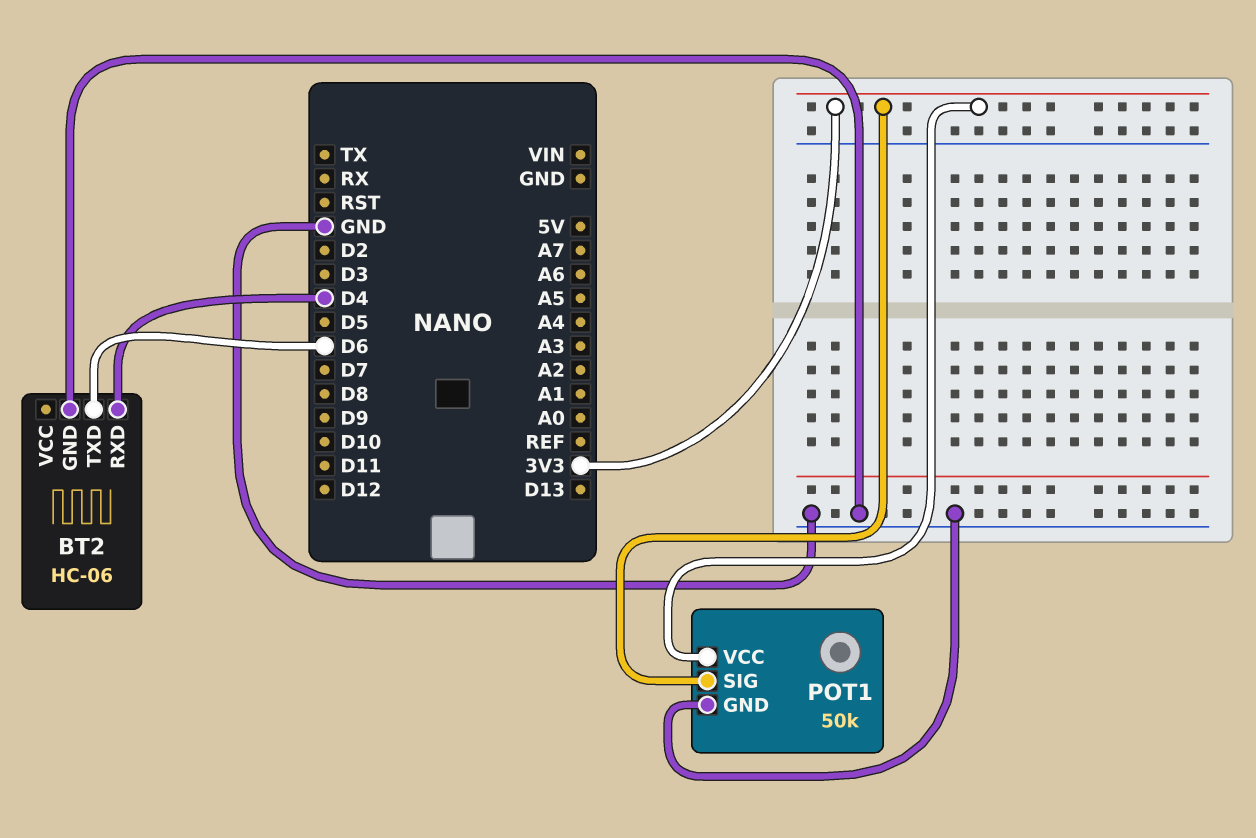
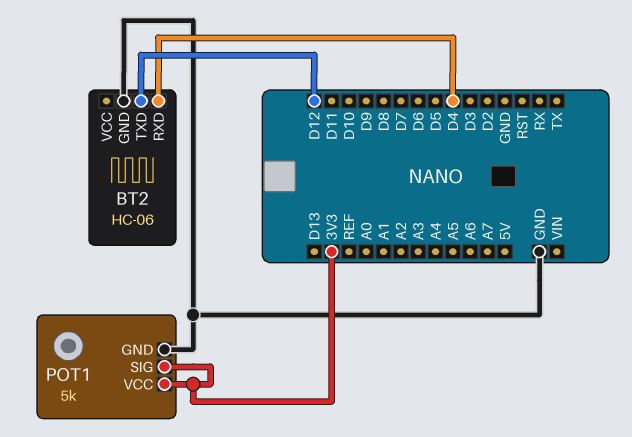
BT2 pin TXD: D6 -> D12
POT1: 50k -> 5k

